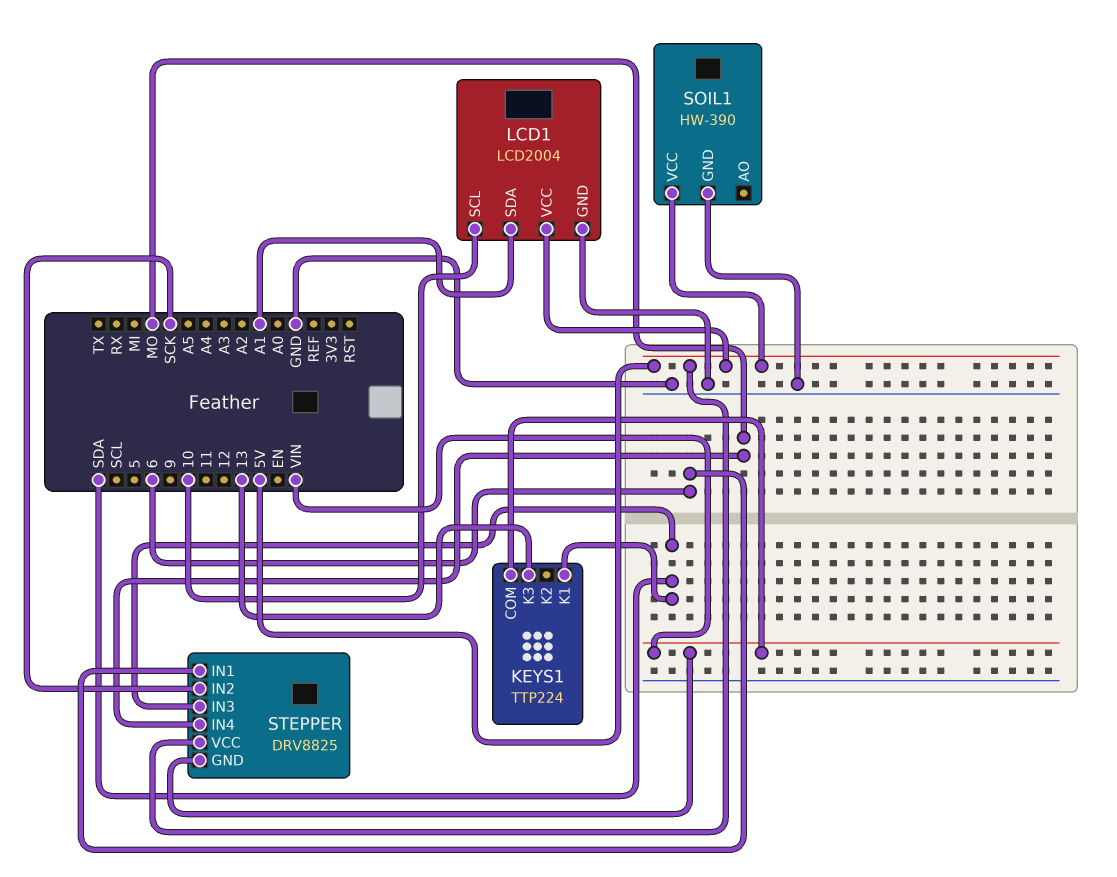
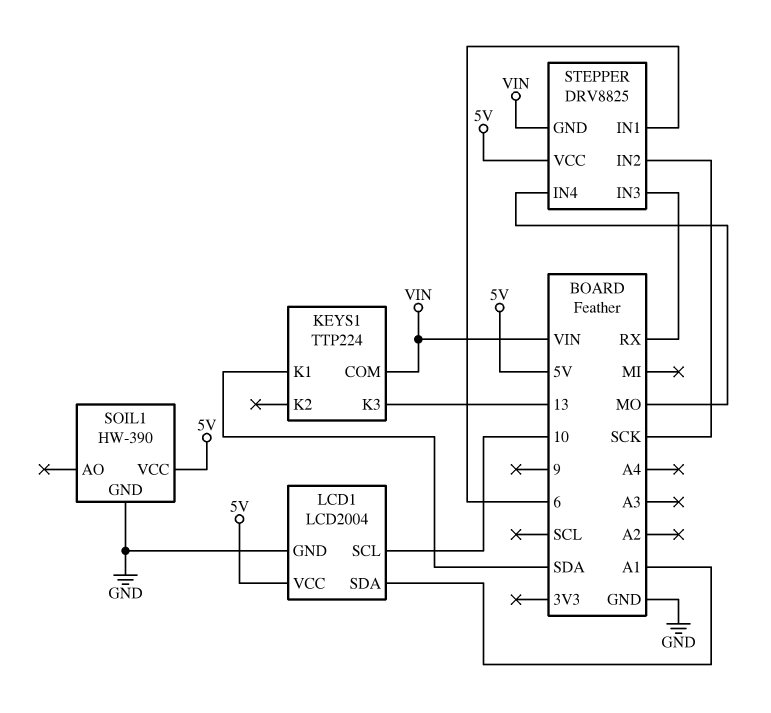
STEPPER pin IN3: SDA -> RX

